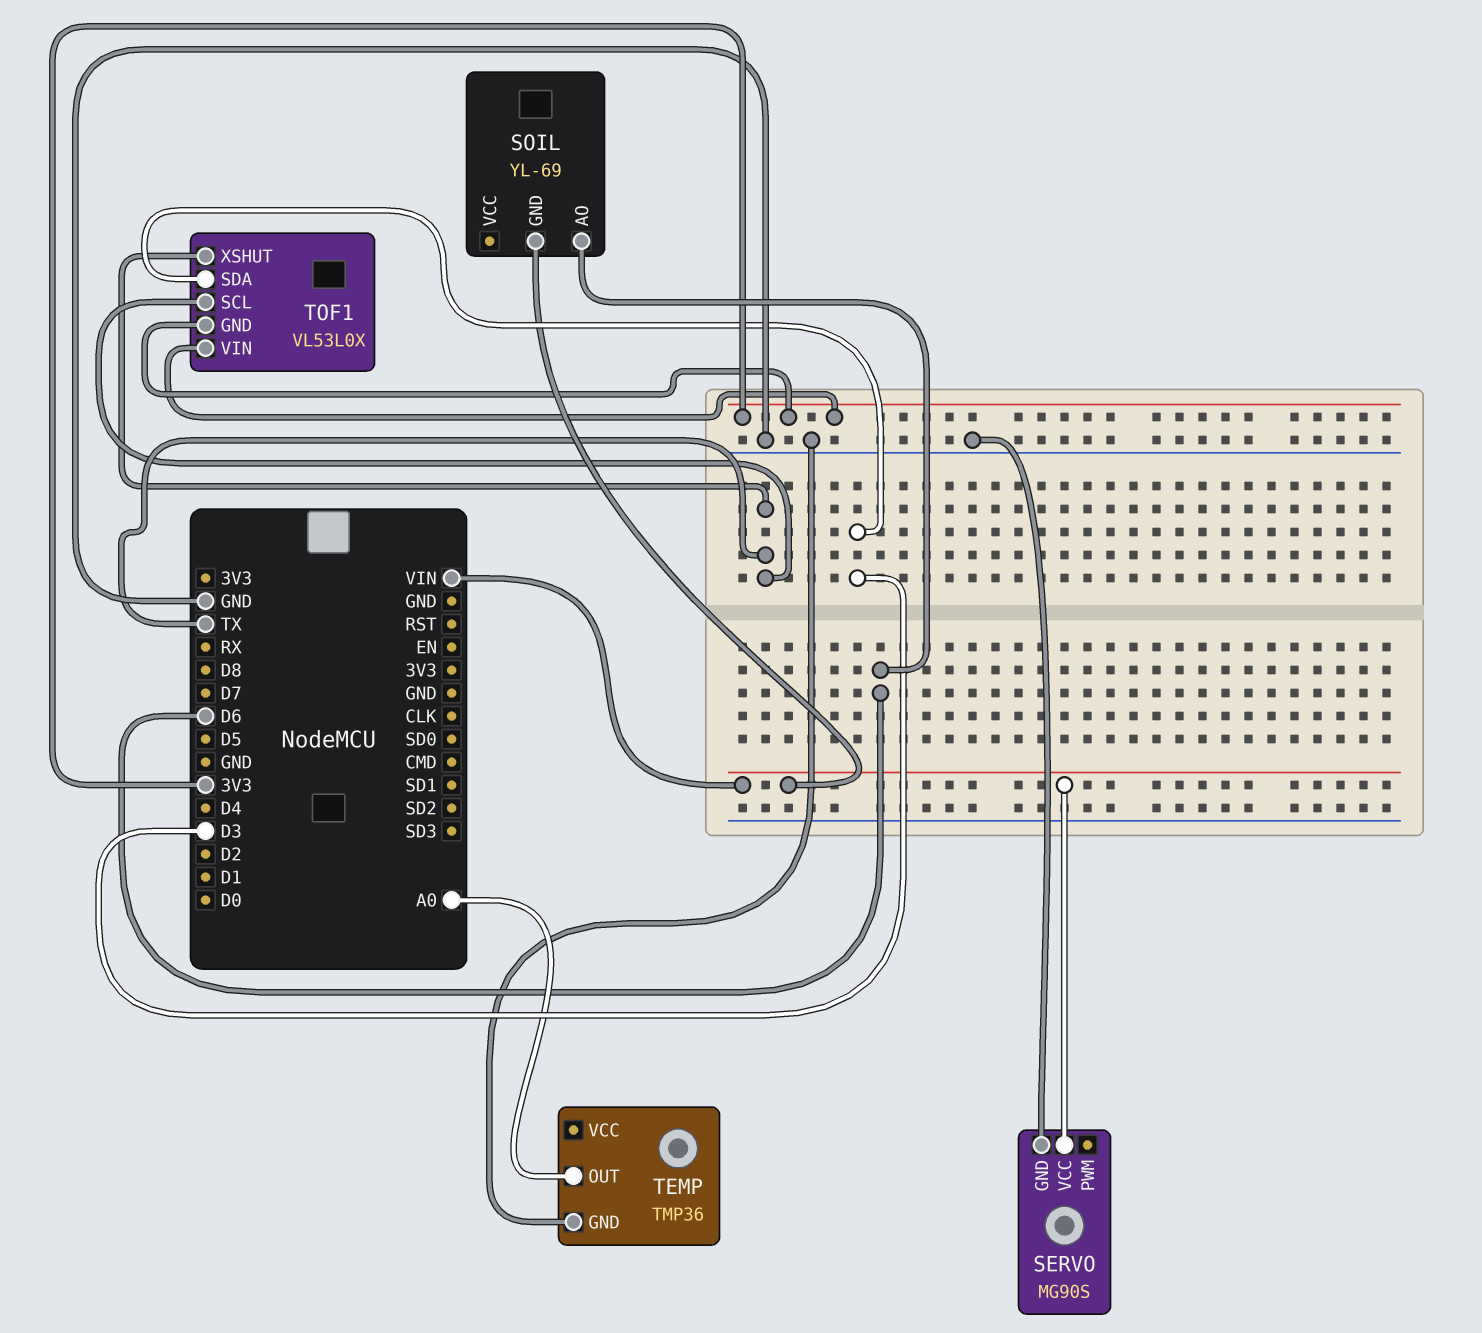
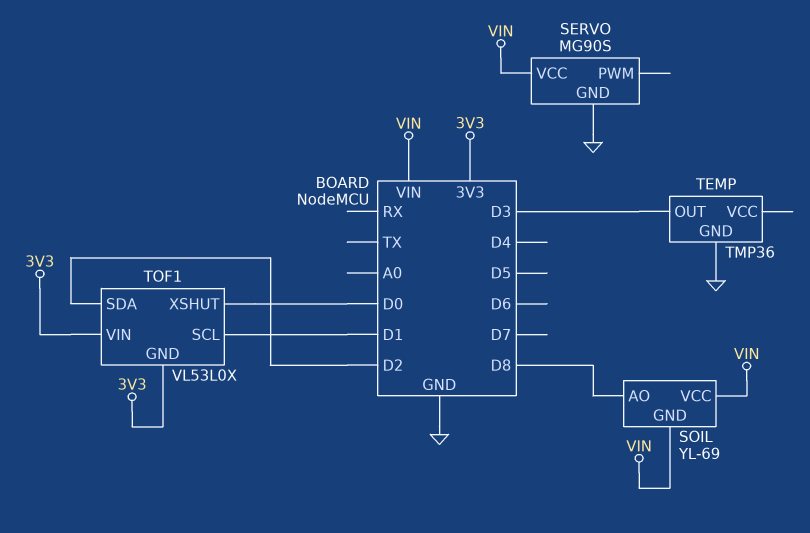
SOIL pin AO: D6 -> D8
SOIL pin VCC: none -> VIN
TEMP pin OUT: A0 -> D3
TOF1 pin SCL: TX -> D1
TOF1 pin SDA: D3 -> D2
TOF1 pin XSHUT: TX -> D0

